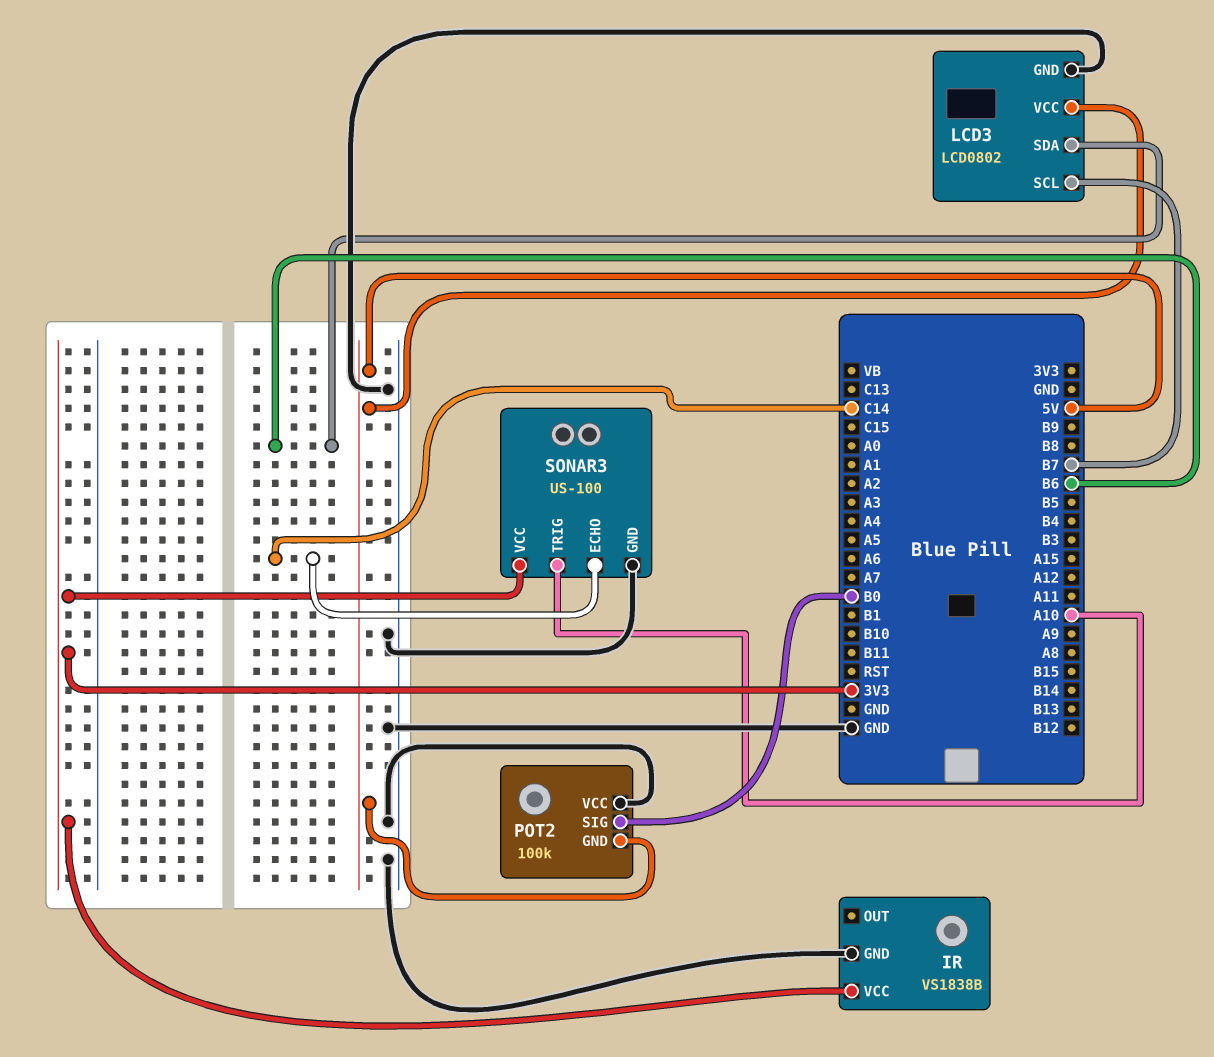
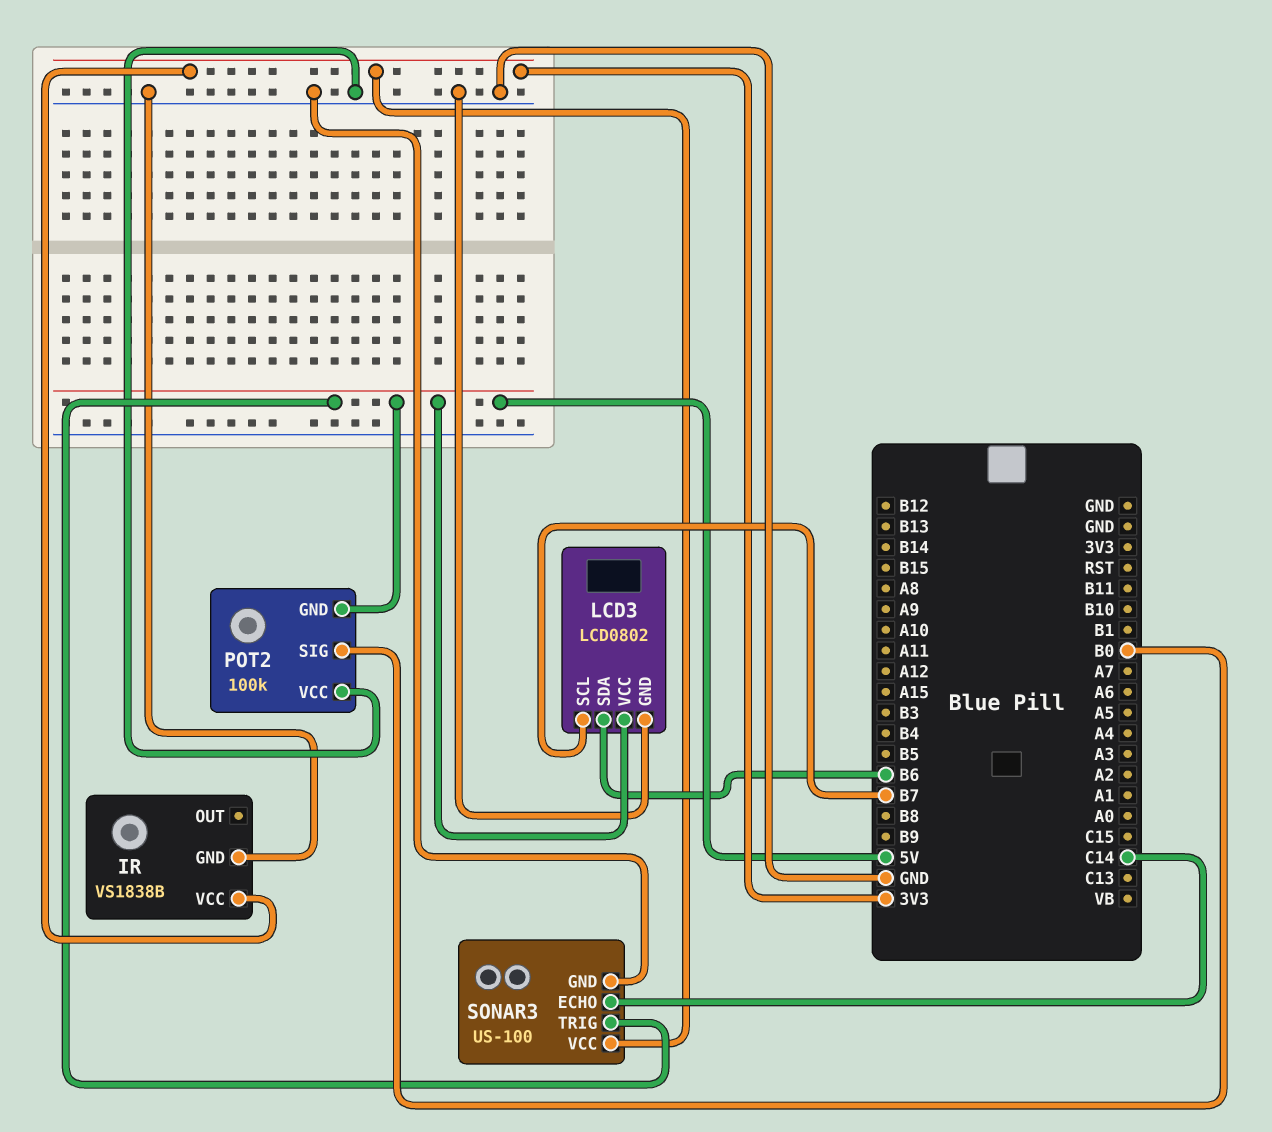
SONAR3 pin TRIG: A10 -> 5V

